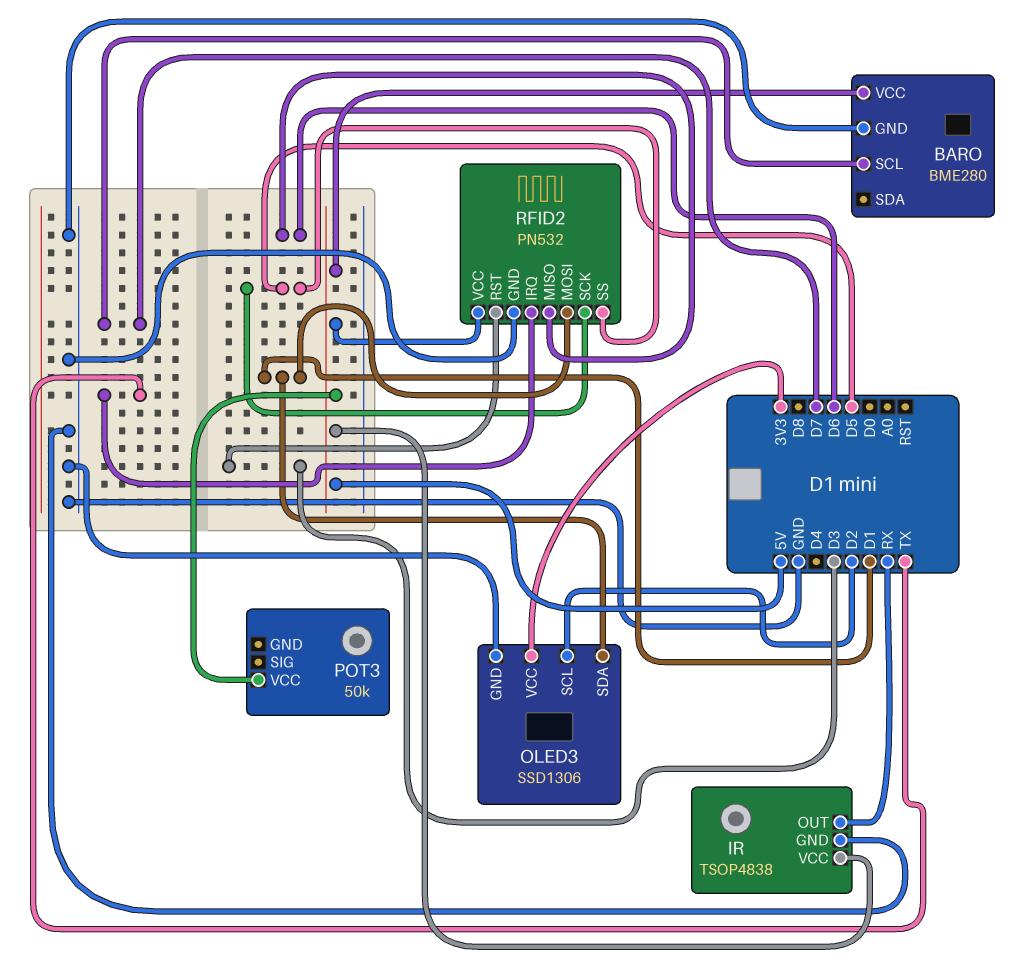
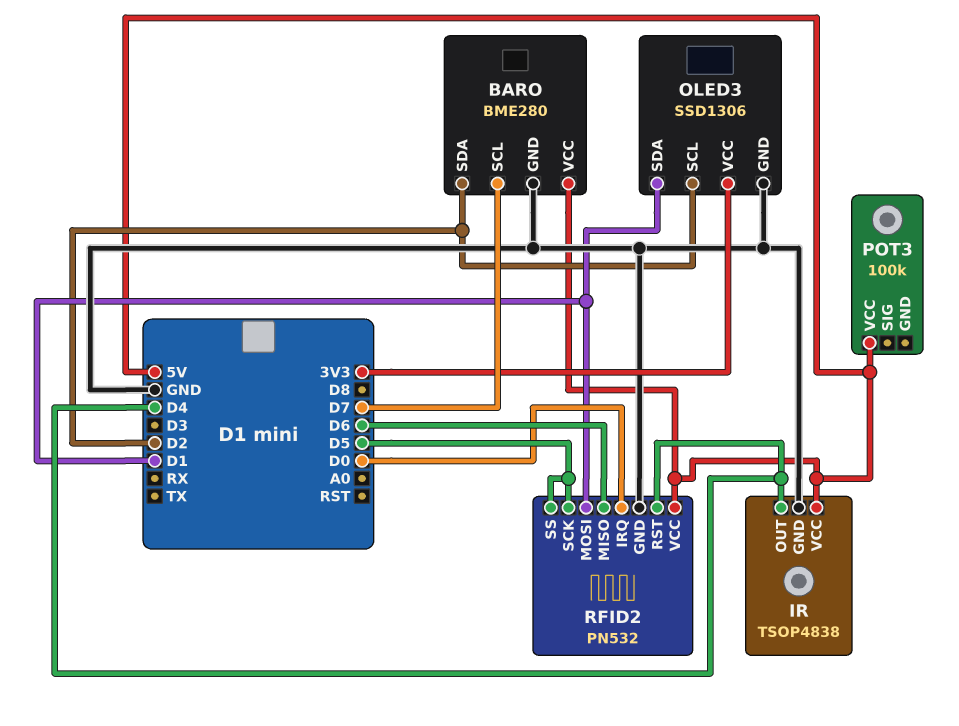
BARO pin SDA: none -> D2
IR pin OUT: RX -> D4
POT3: 50k -> 100k
RFID2 pin IRQ: TX -> D0
RFID2 pin RST: D3 -> D4

